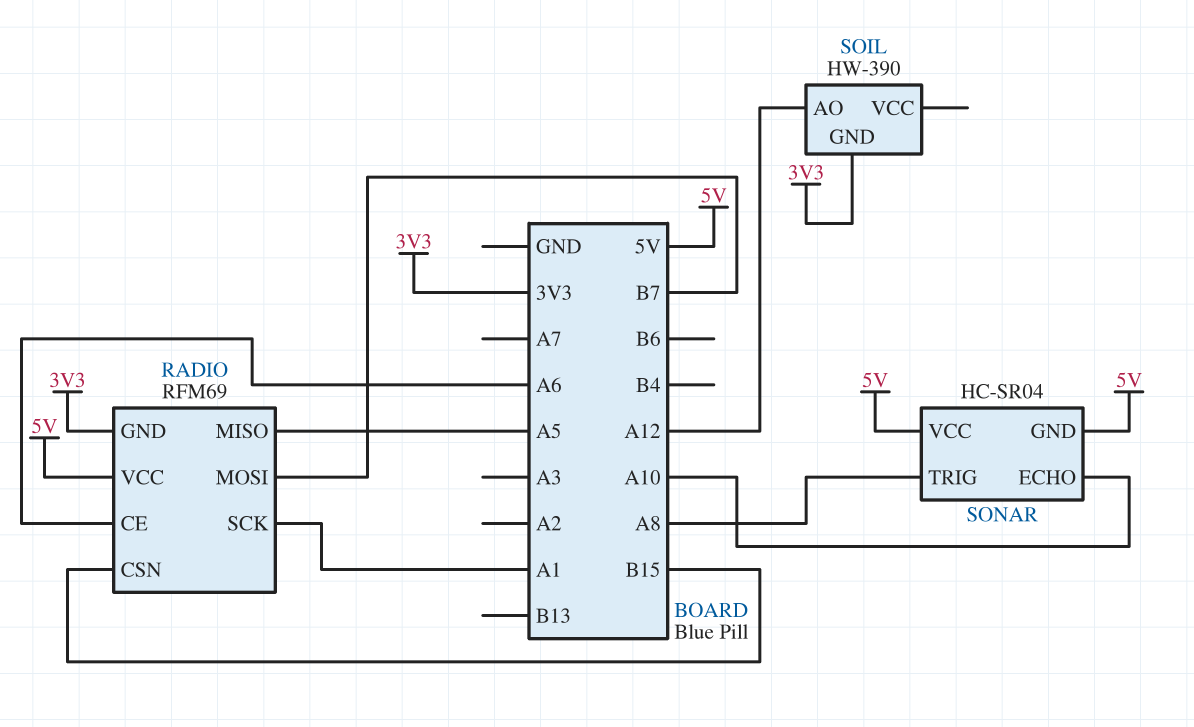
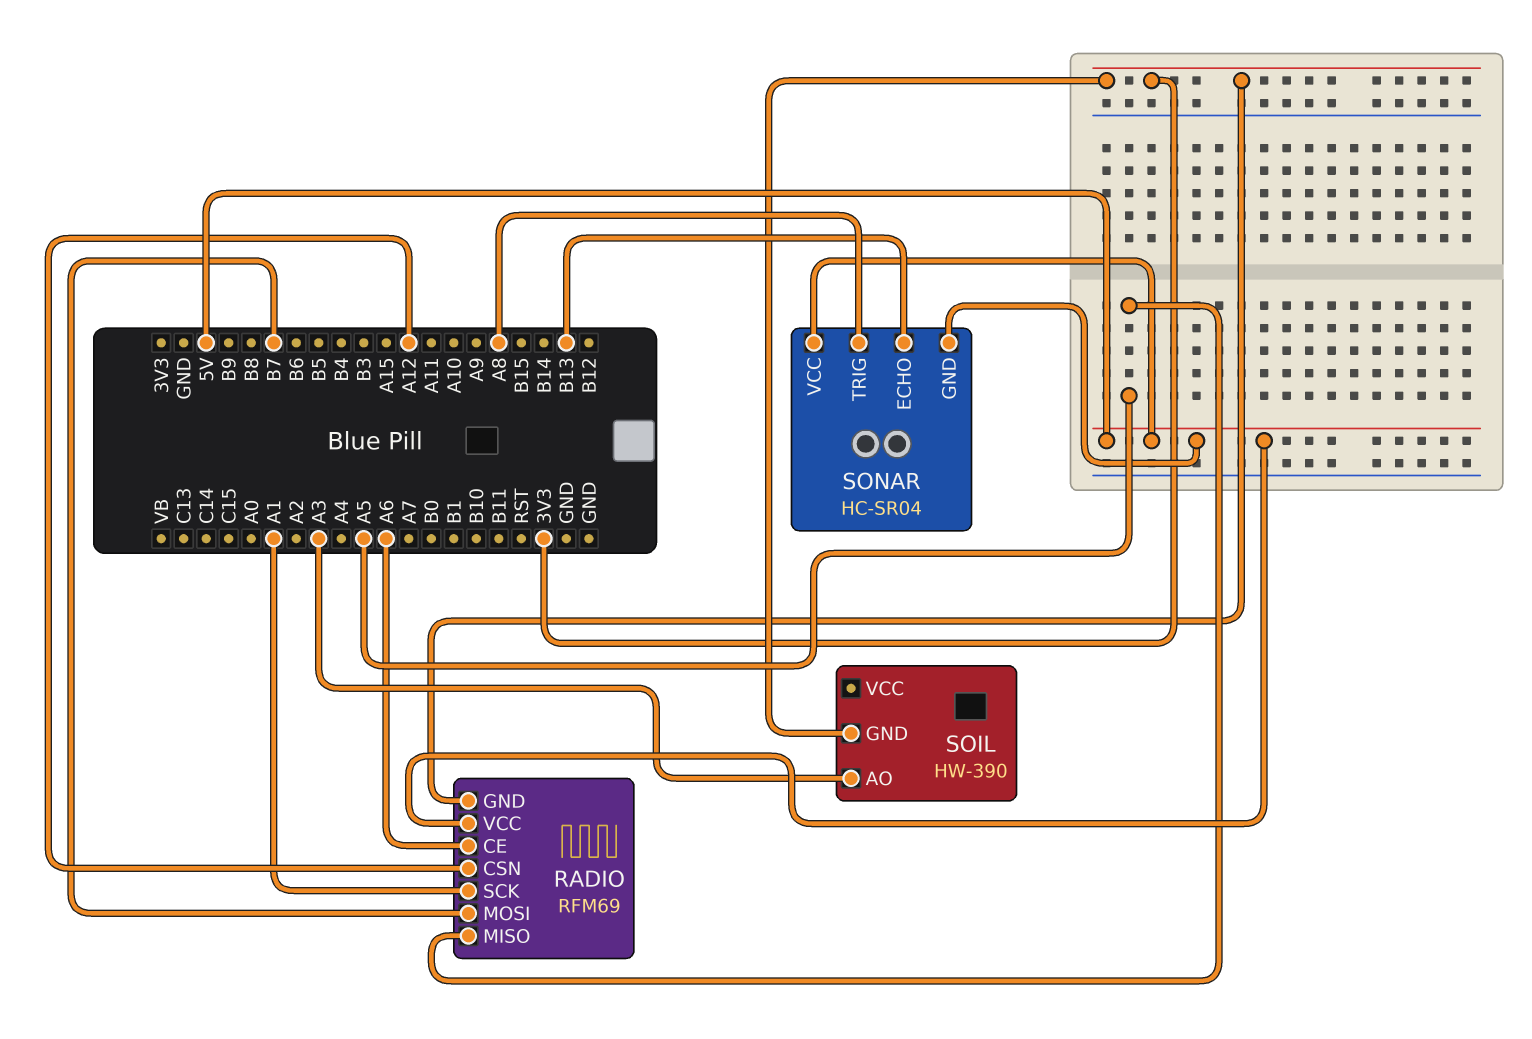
RADIO pin CSN: B15 -> A12
SOIL pin AO: A12 -> A3
SONAR pin ECHO: A10 -> B13

